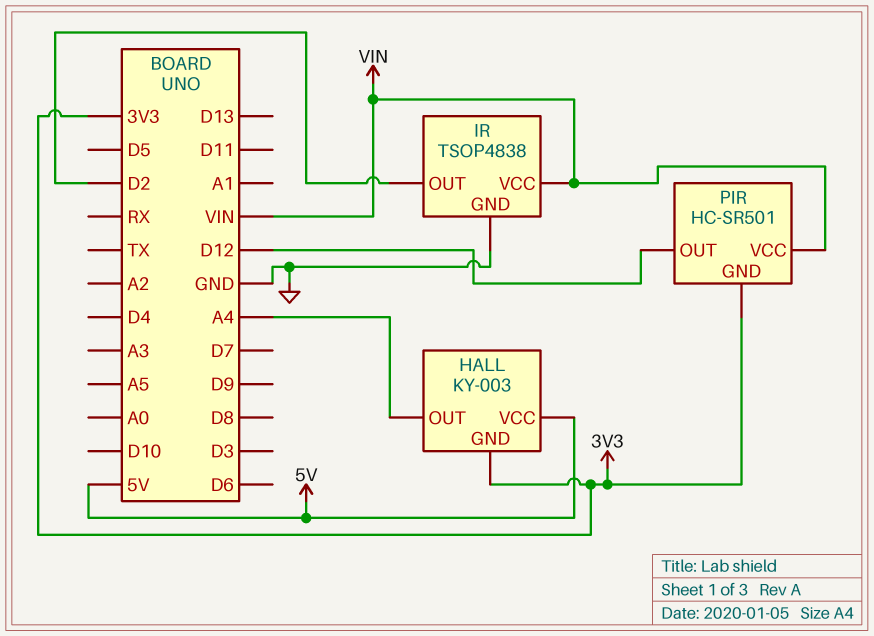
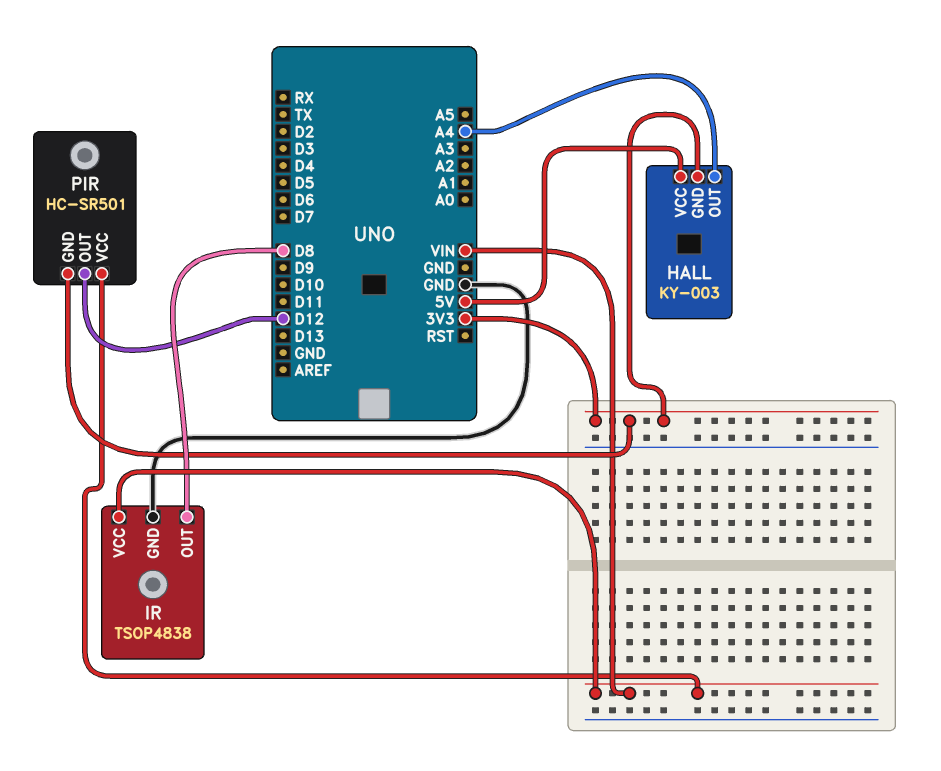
IR pin OUT: D2 -> D8

